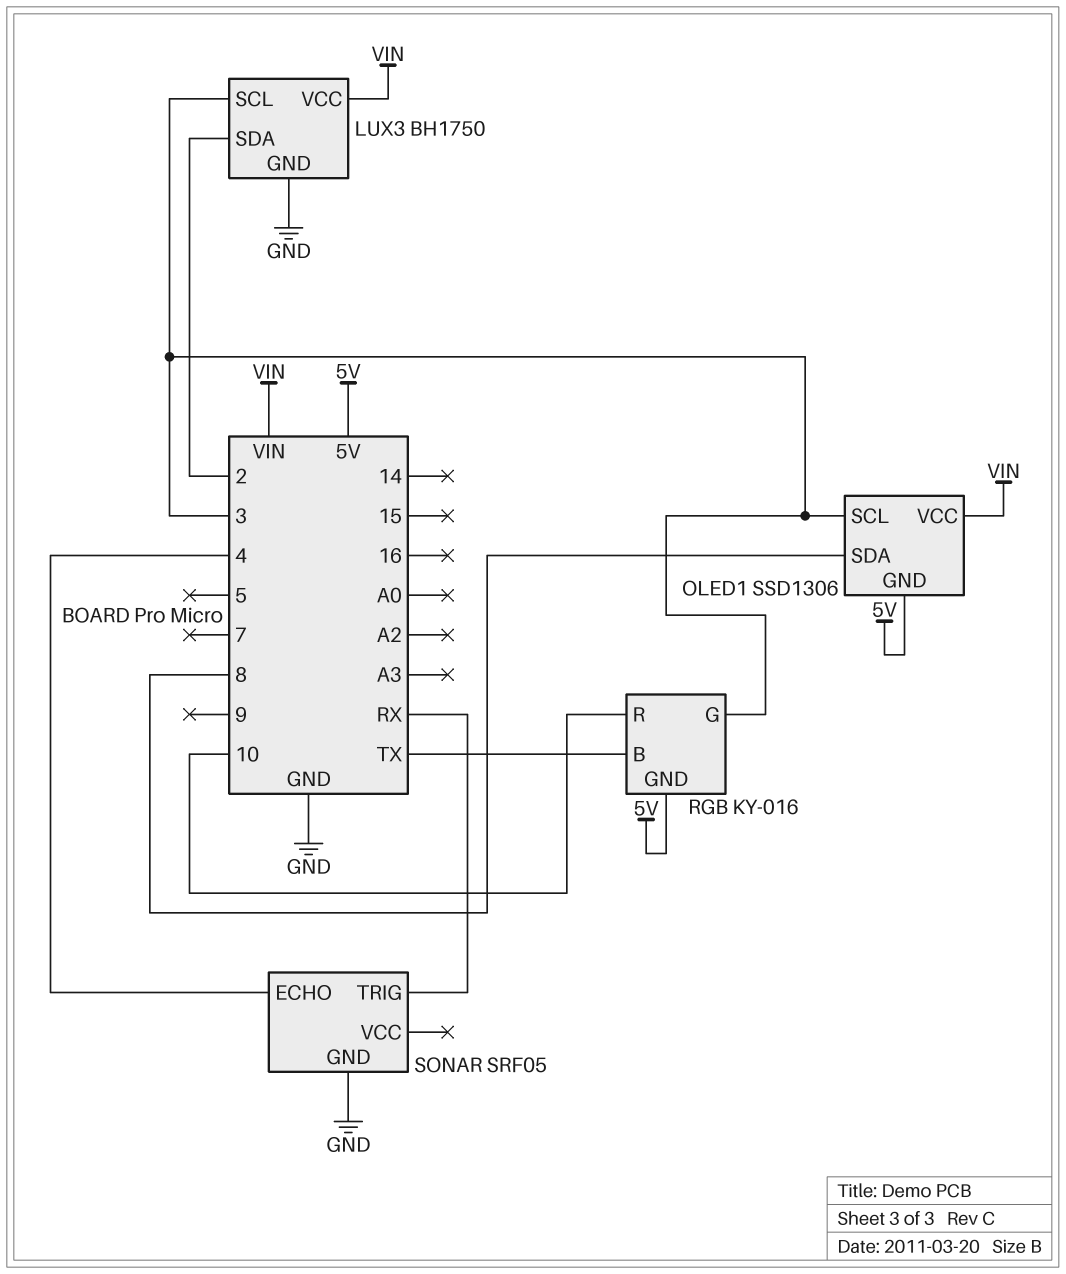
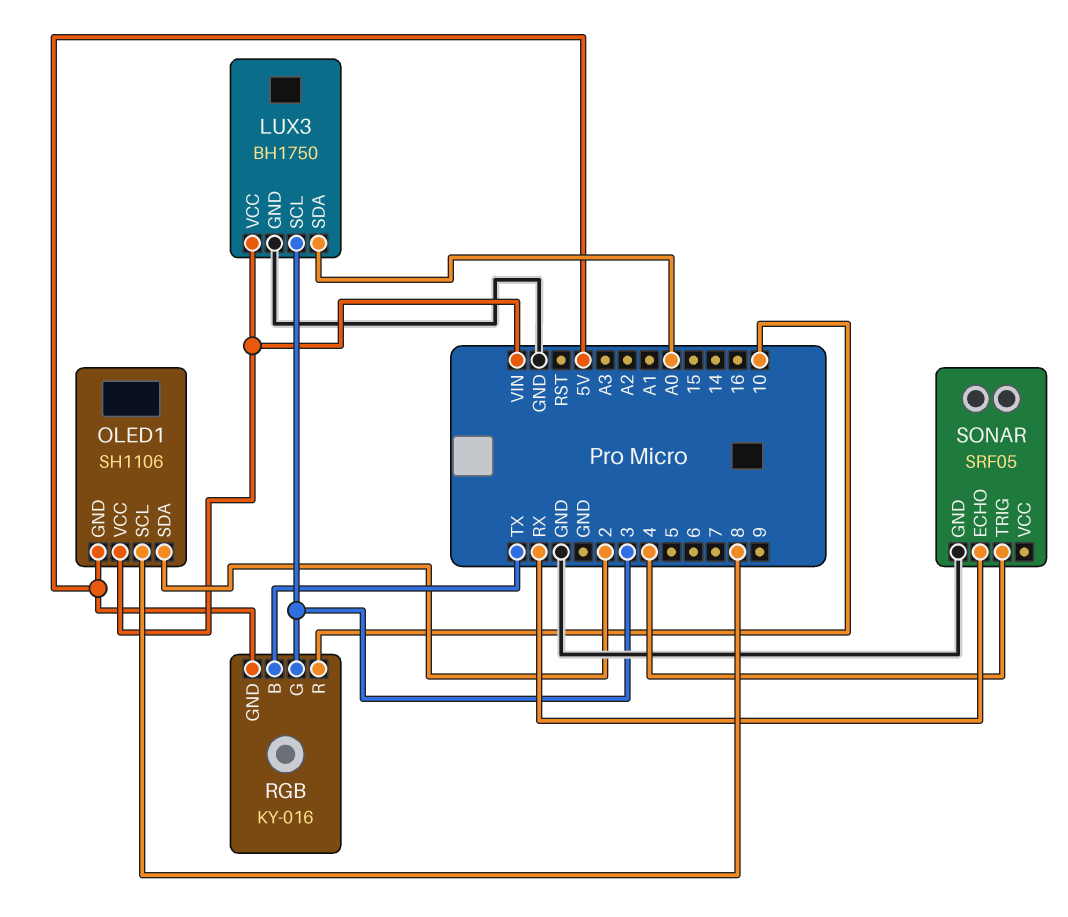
LUX3 pin SDA: 2 -> A0
OLED1: SSD1306 -> SH1106
OLED1 pin SCL: 3 -> 8
OLED1 pin SDA: 8 -> 2
SONAR pin ECHO: 4 -> RX
SONAR pin TRIG: RX -> 4

